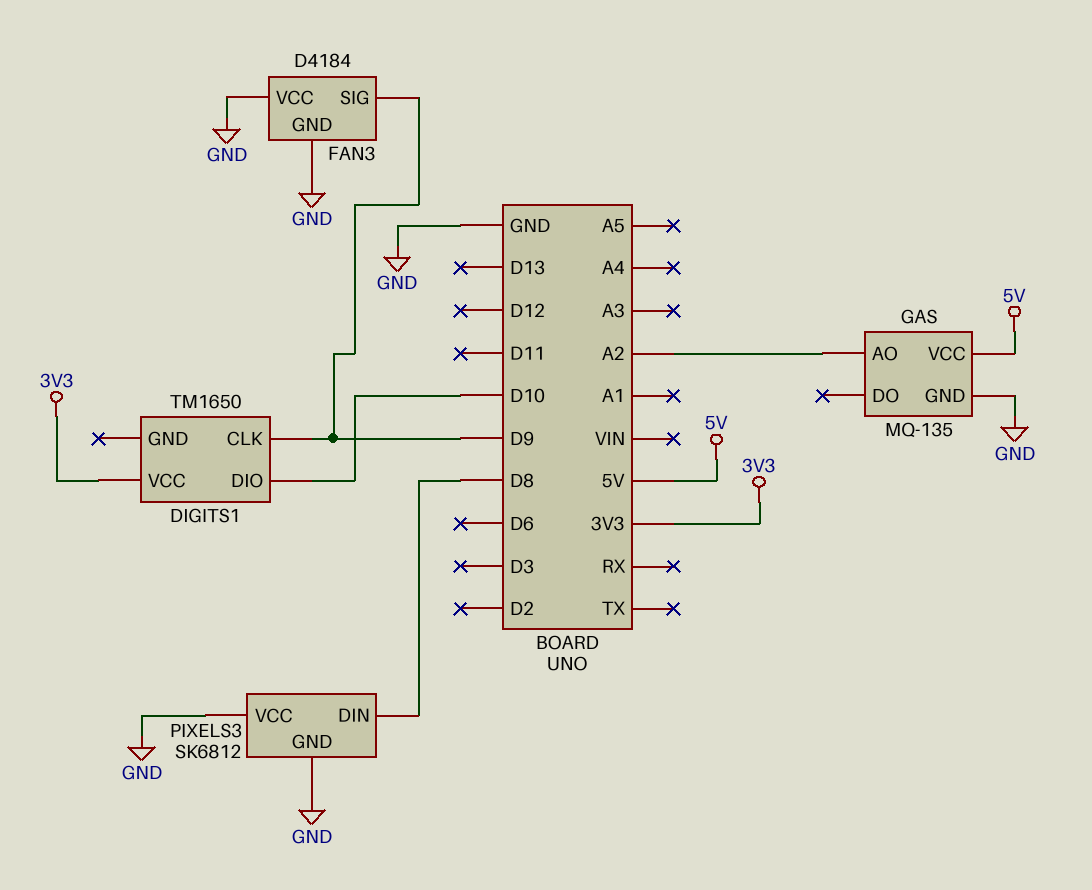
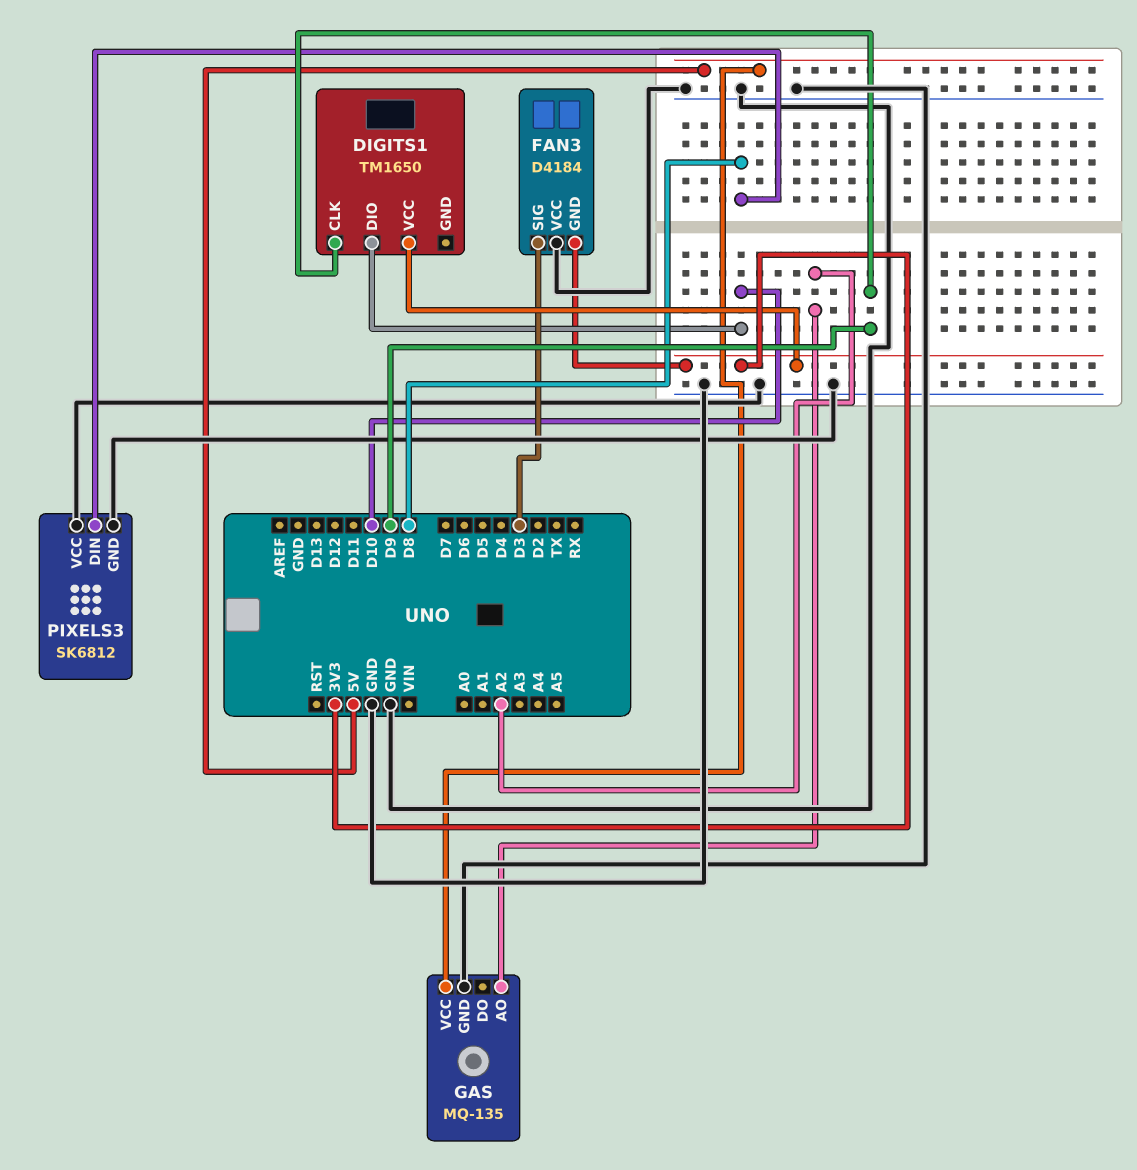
FAN3 pin GND: GND -> 3V3
FAN3 pin SIG: D9 -> D3

